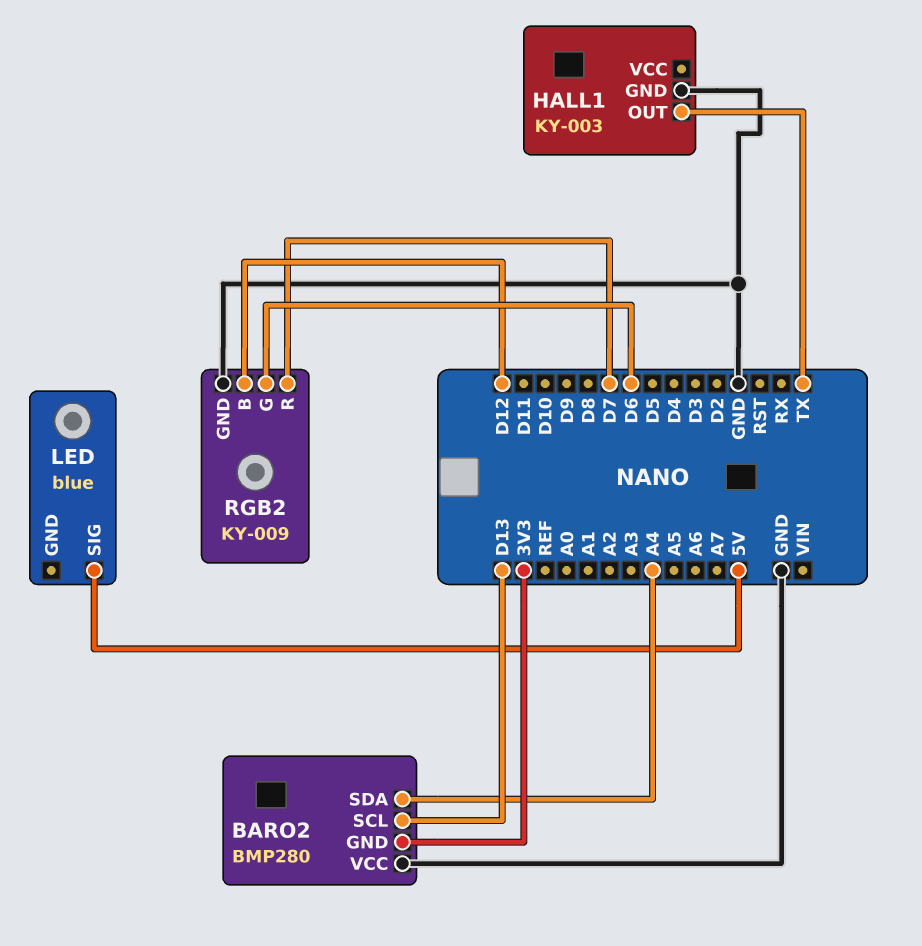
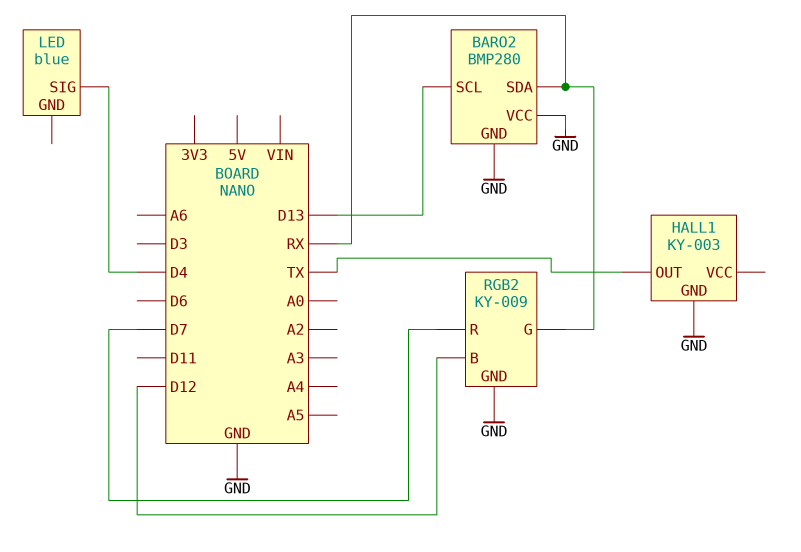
BARO2 pin GND: 3V3 -> GND
BARO2 pin SDA: A4 -> RX
LED pin SIG: 5V -> D4
RGB2 pin G: D6 -> RX

